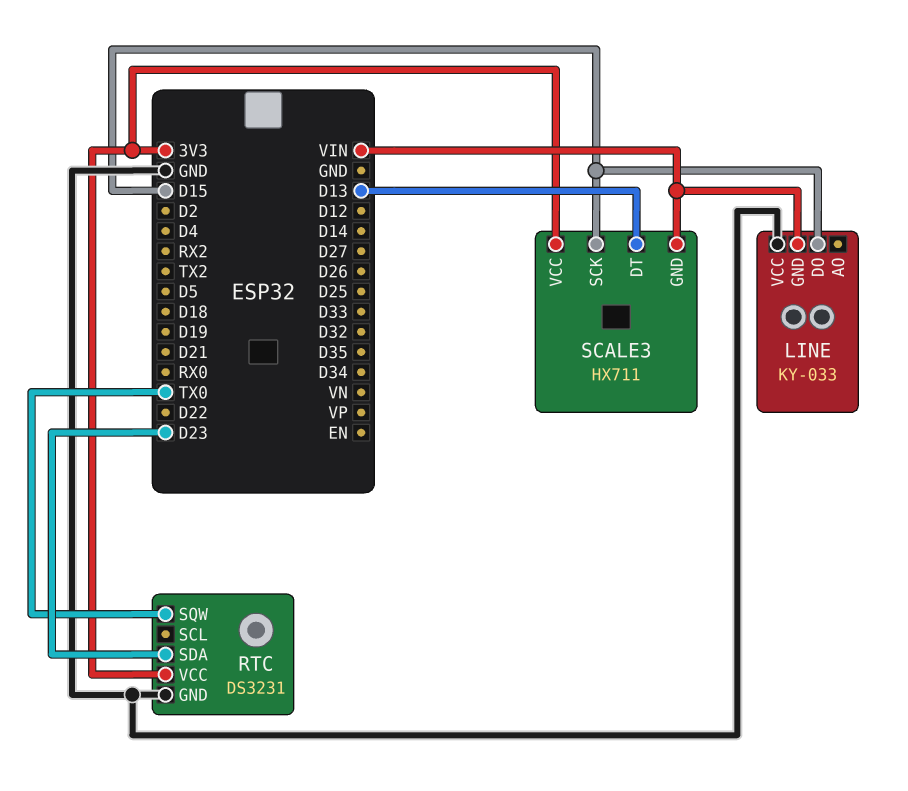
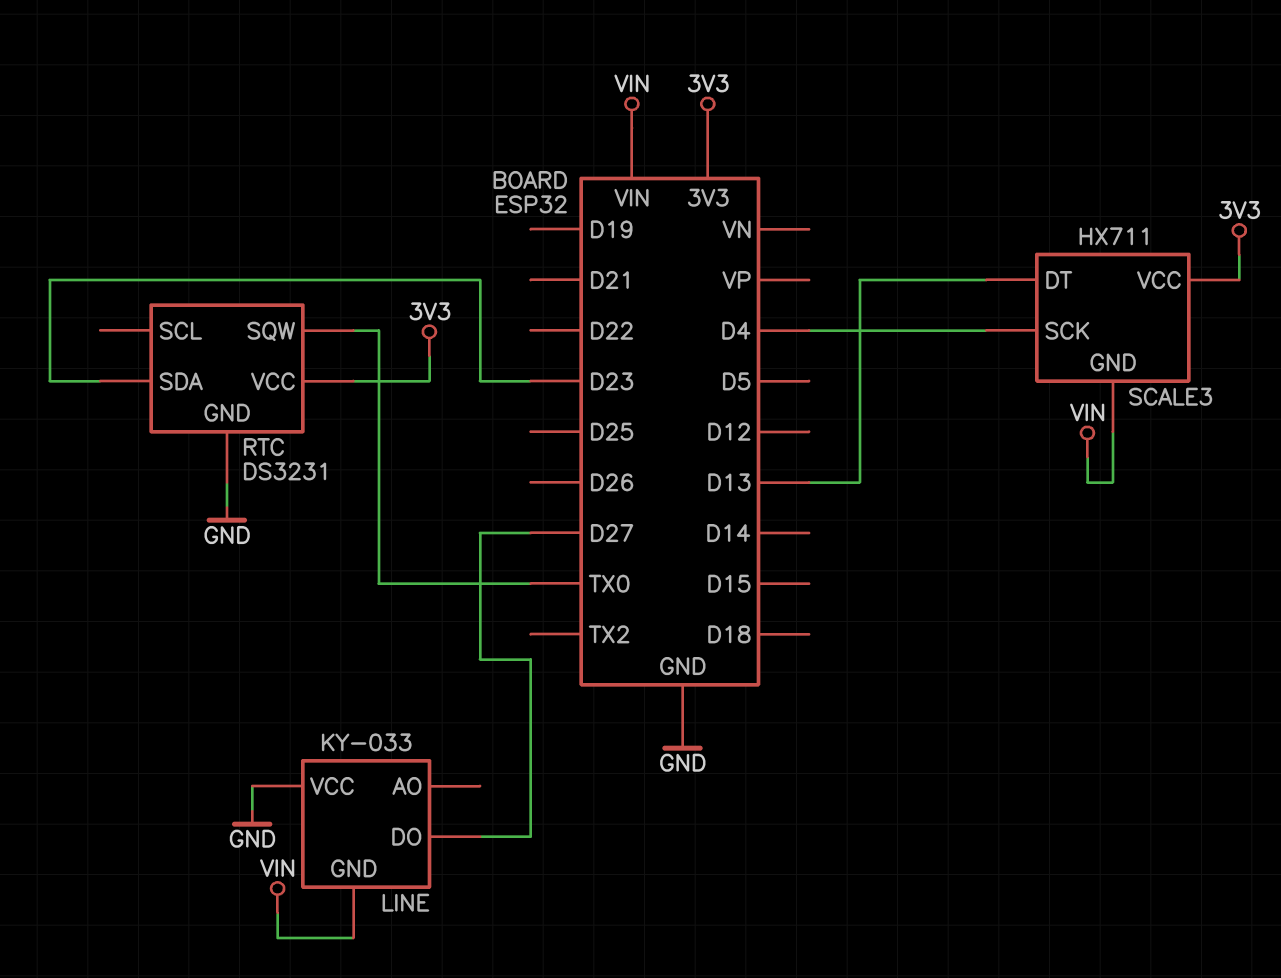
LINE pin DO: D15 -> D27
SCALE3 pin SCK: D15 -> D4

